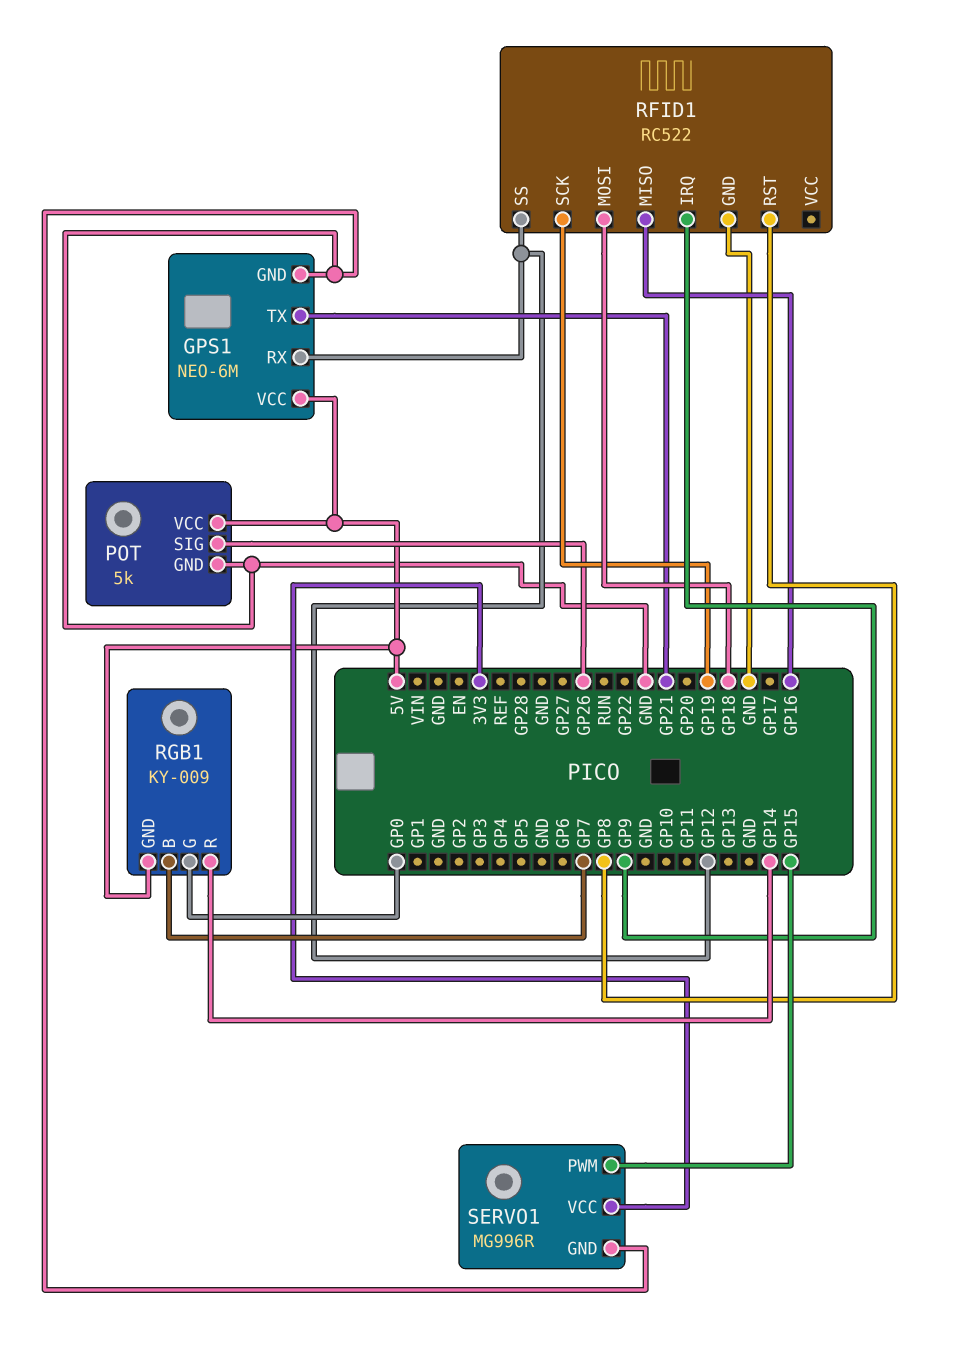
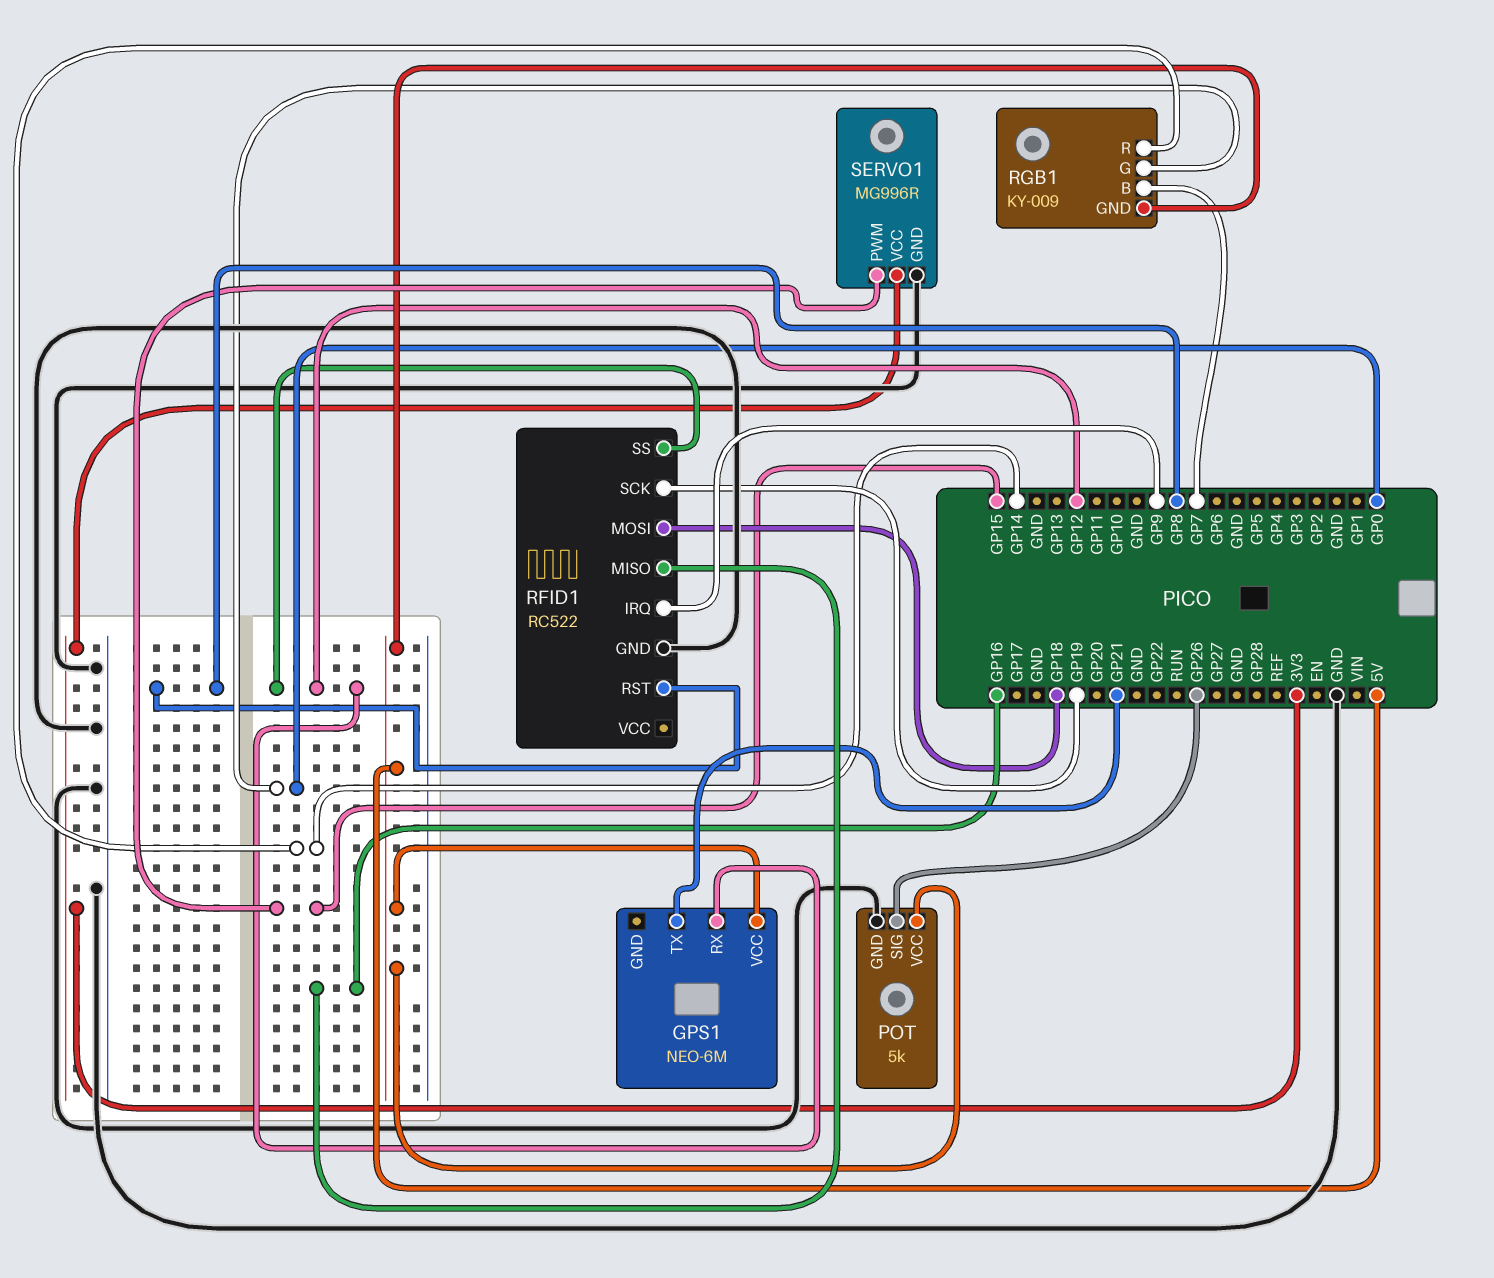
GPS1 pin GND: GND -> none

